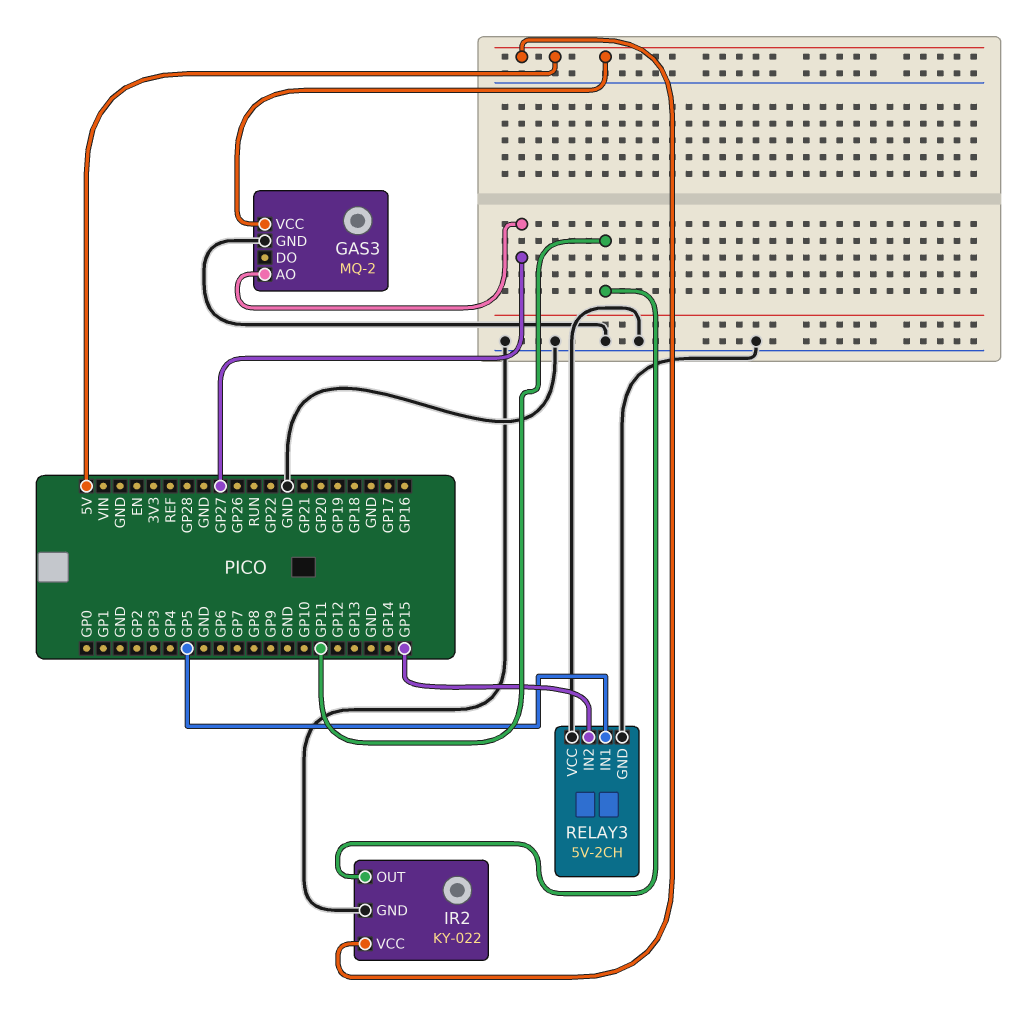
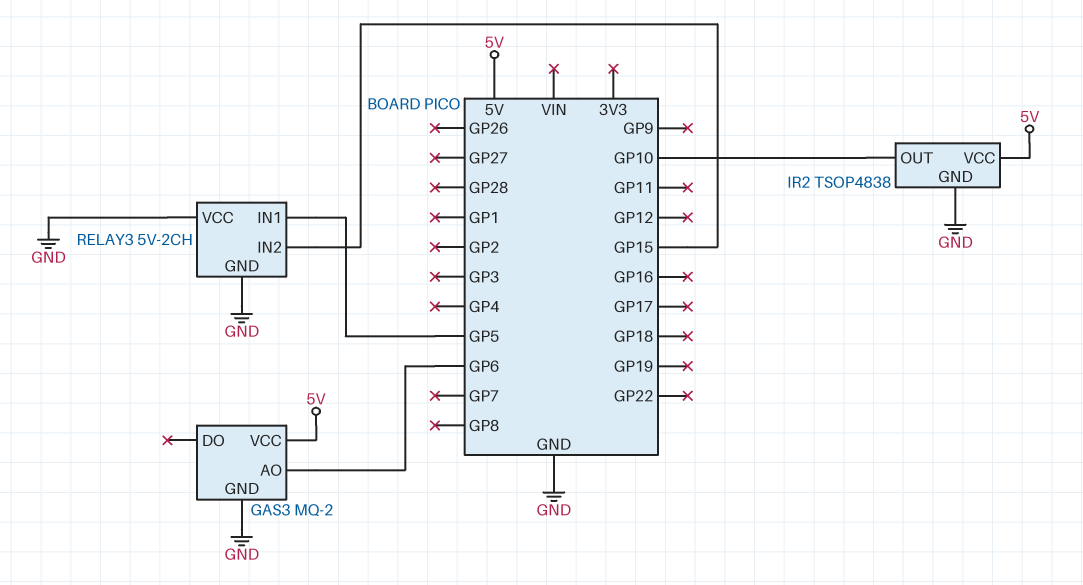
GAS3 pin AO: GP27 -> GP6
IR2: KY-022 -> TSOP4838
IR2 pin OUT: GP11 -> GP10

